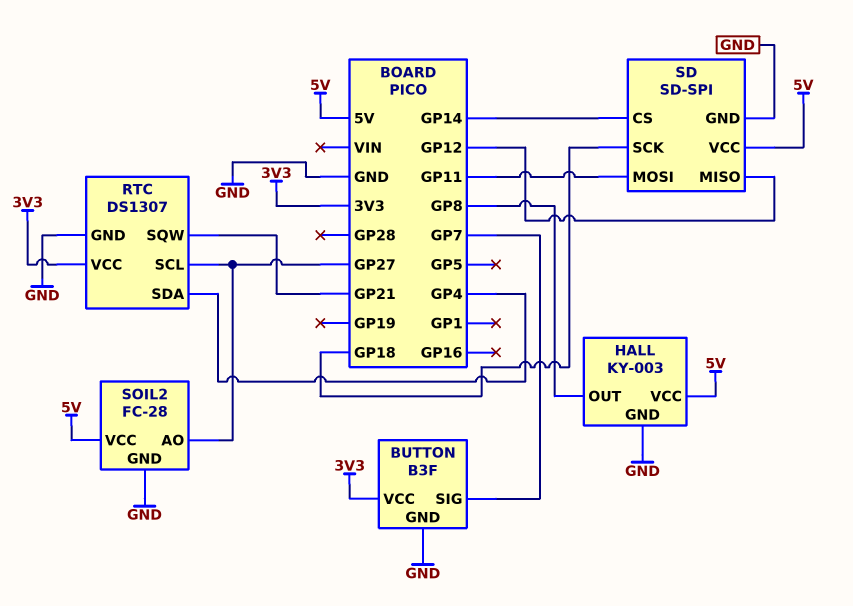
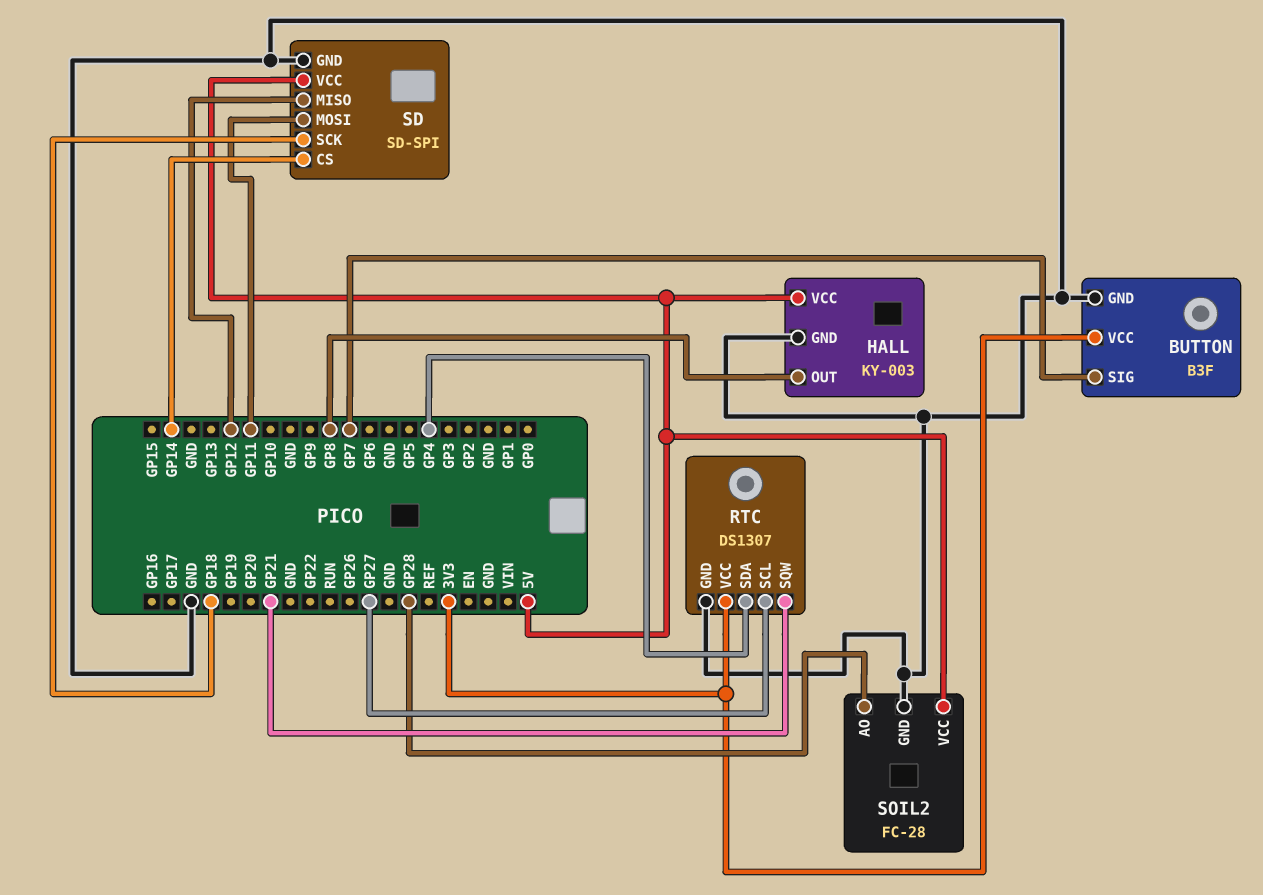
SOIL2 pin AO: GP27 -> GP28

